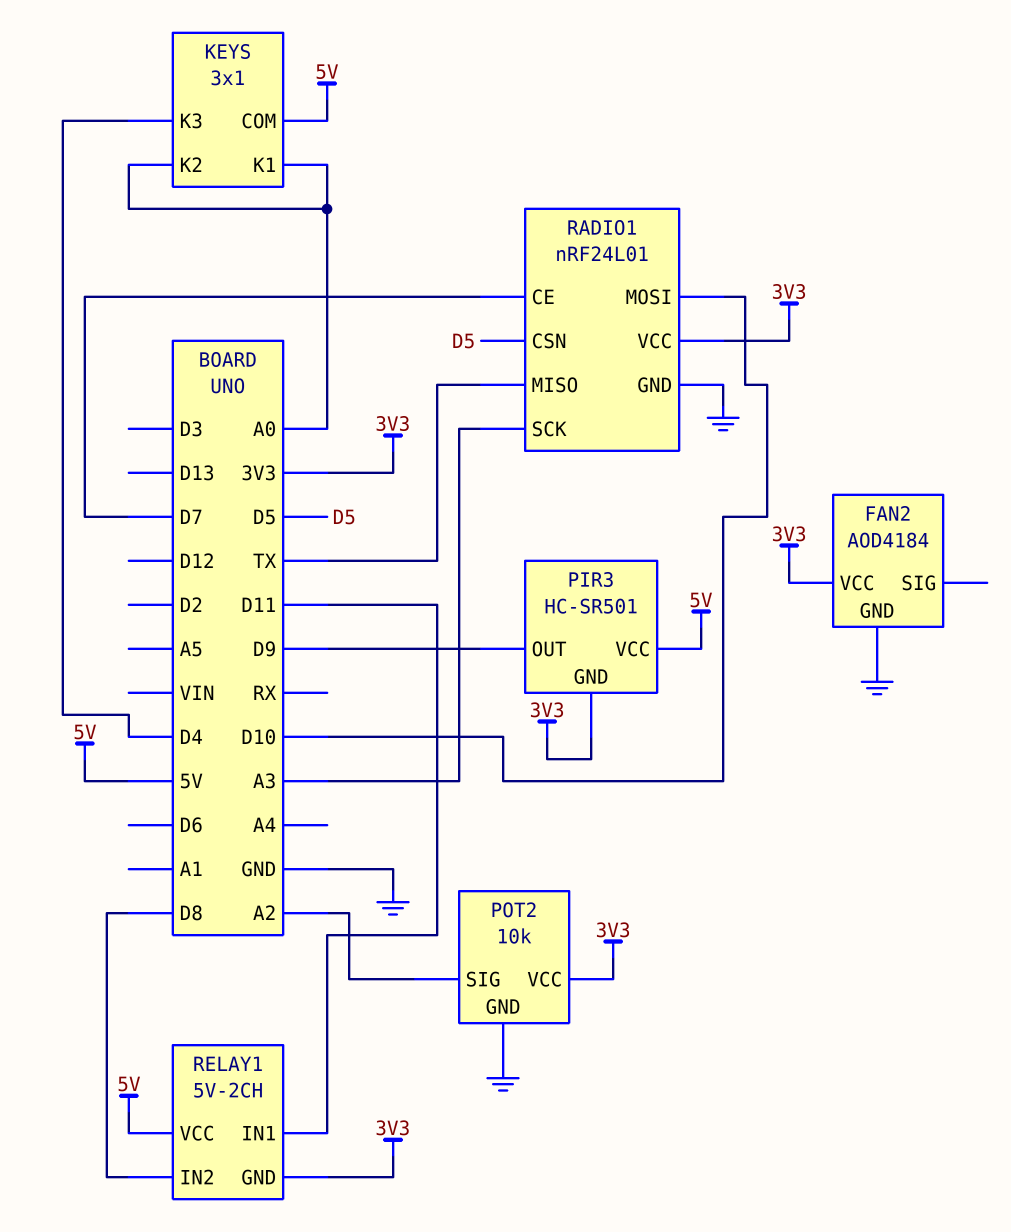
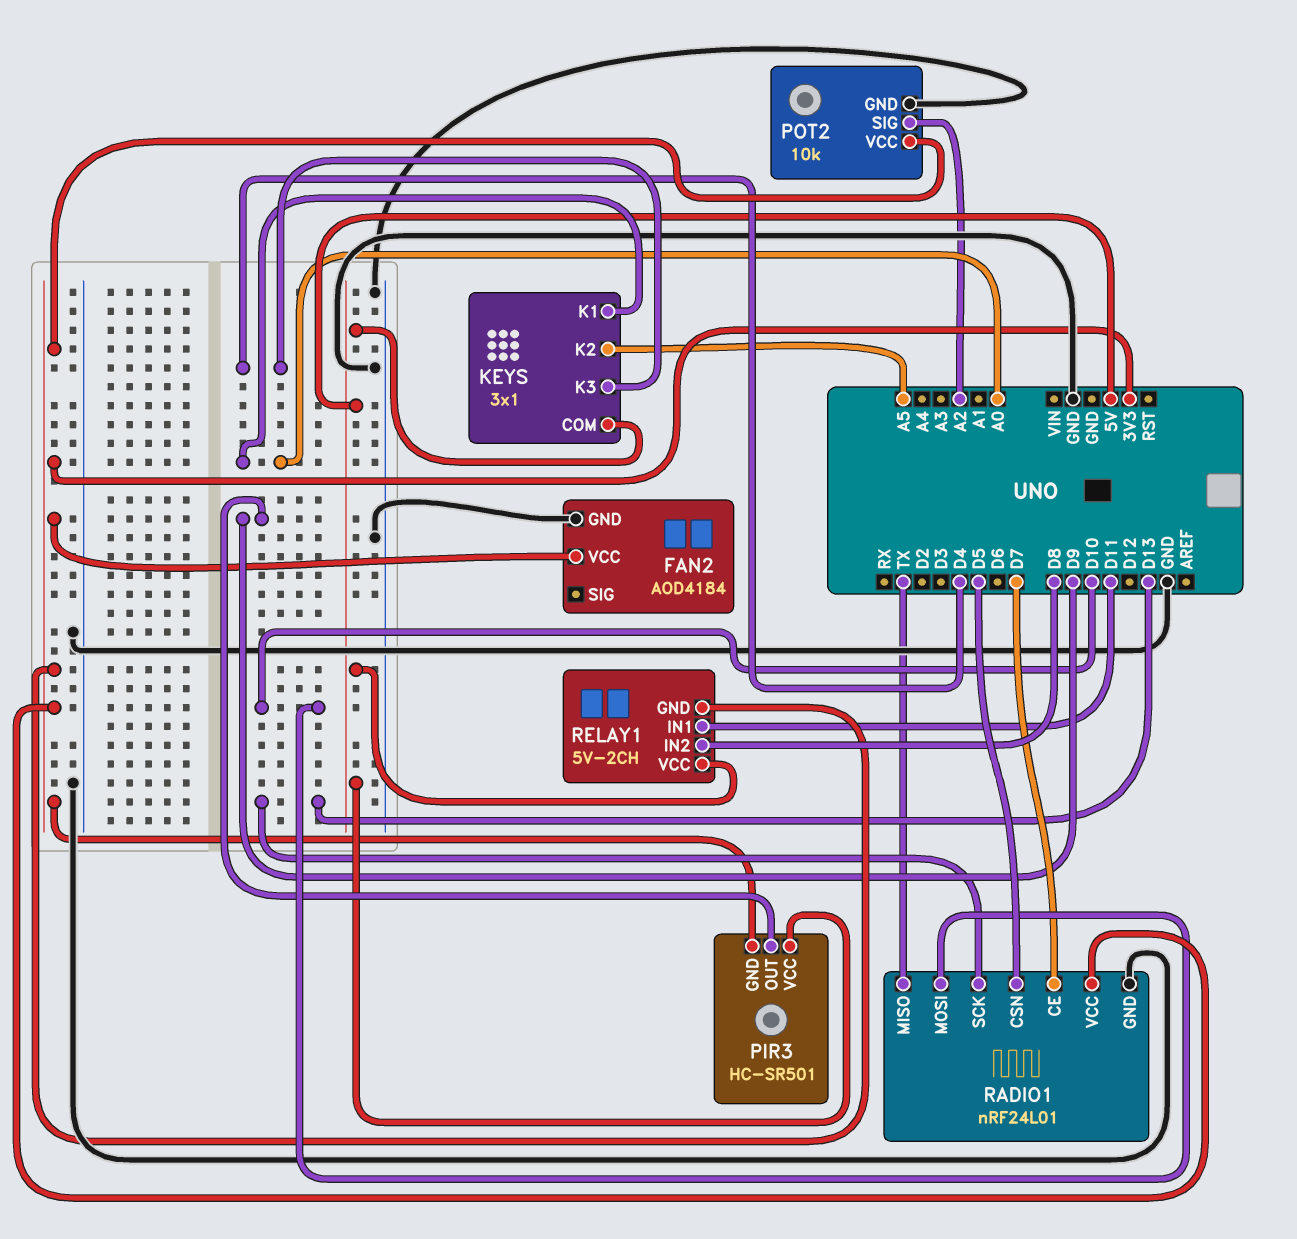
KEYS pin K2: A0 -> A5
RADIO1 pin SCK: A3 -> D13

